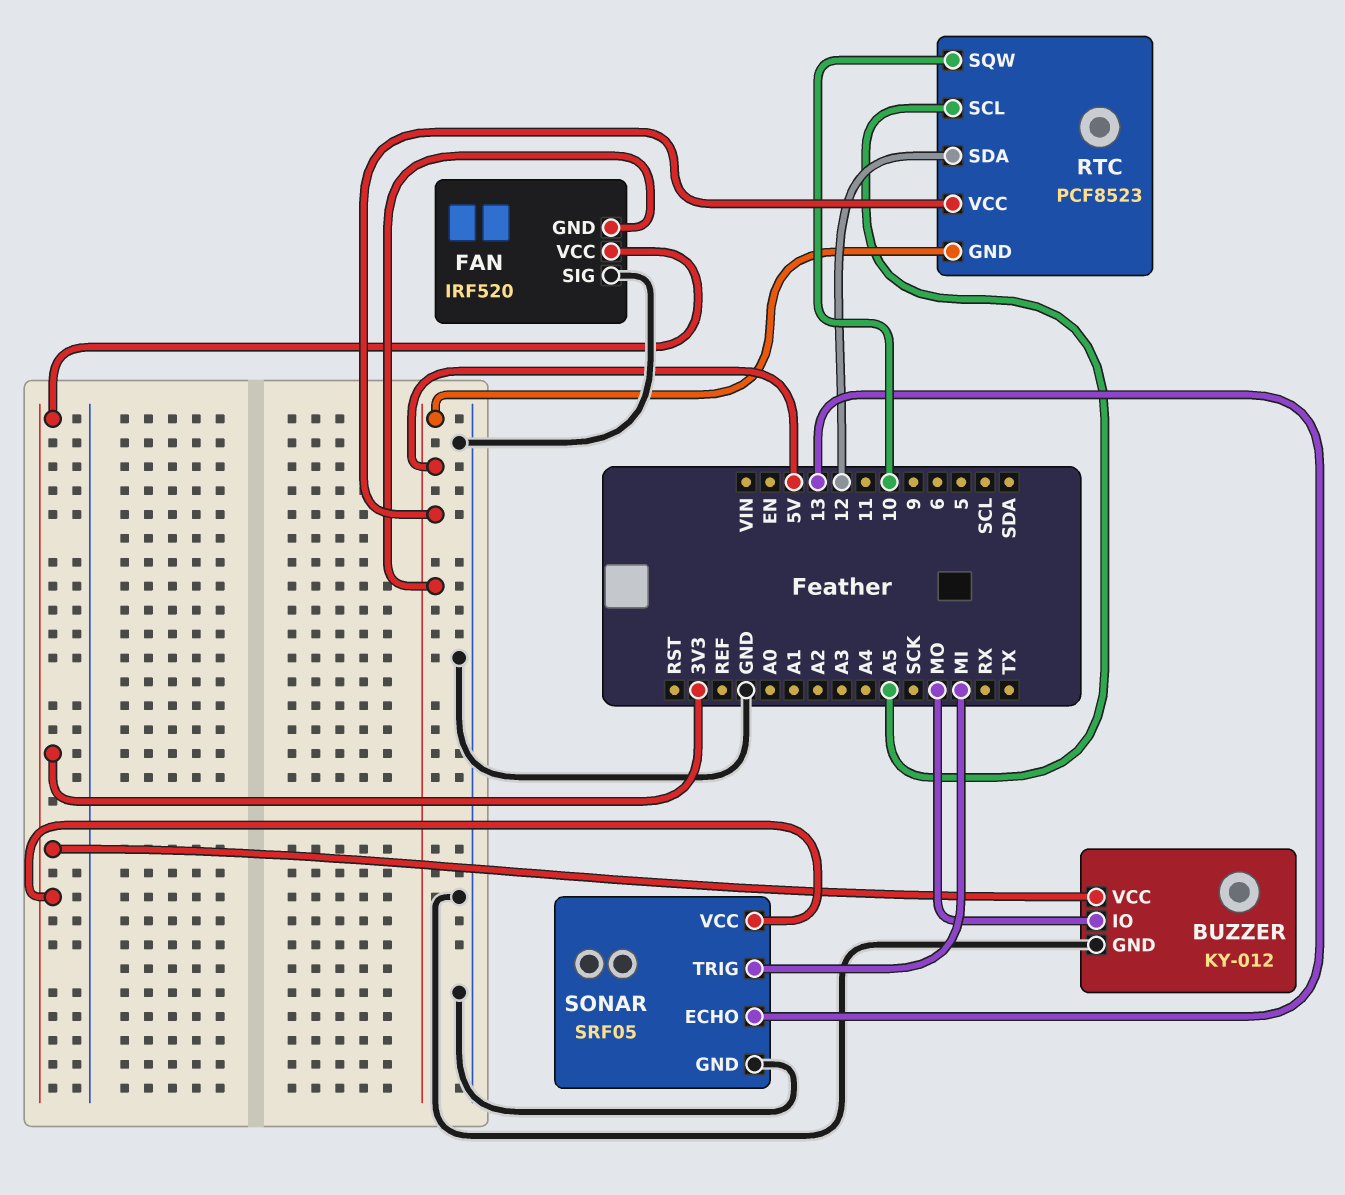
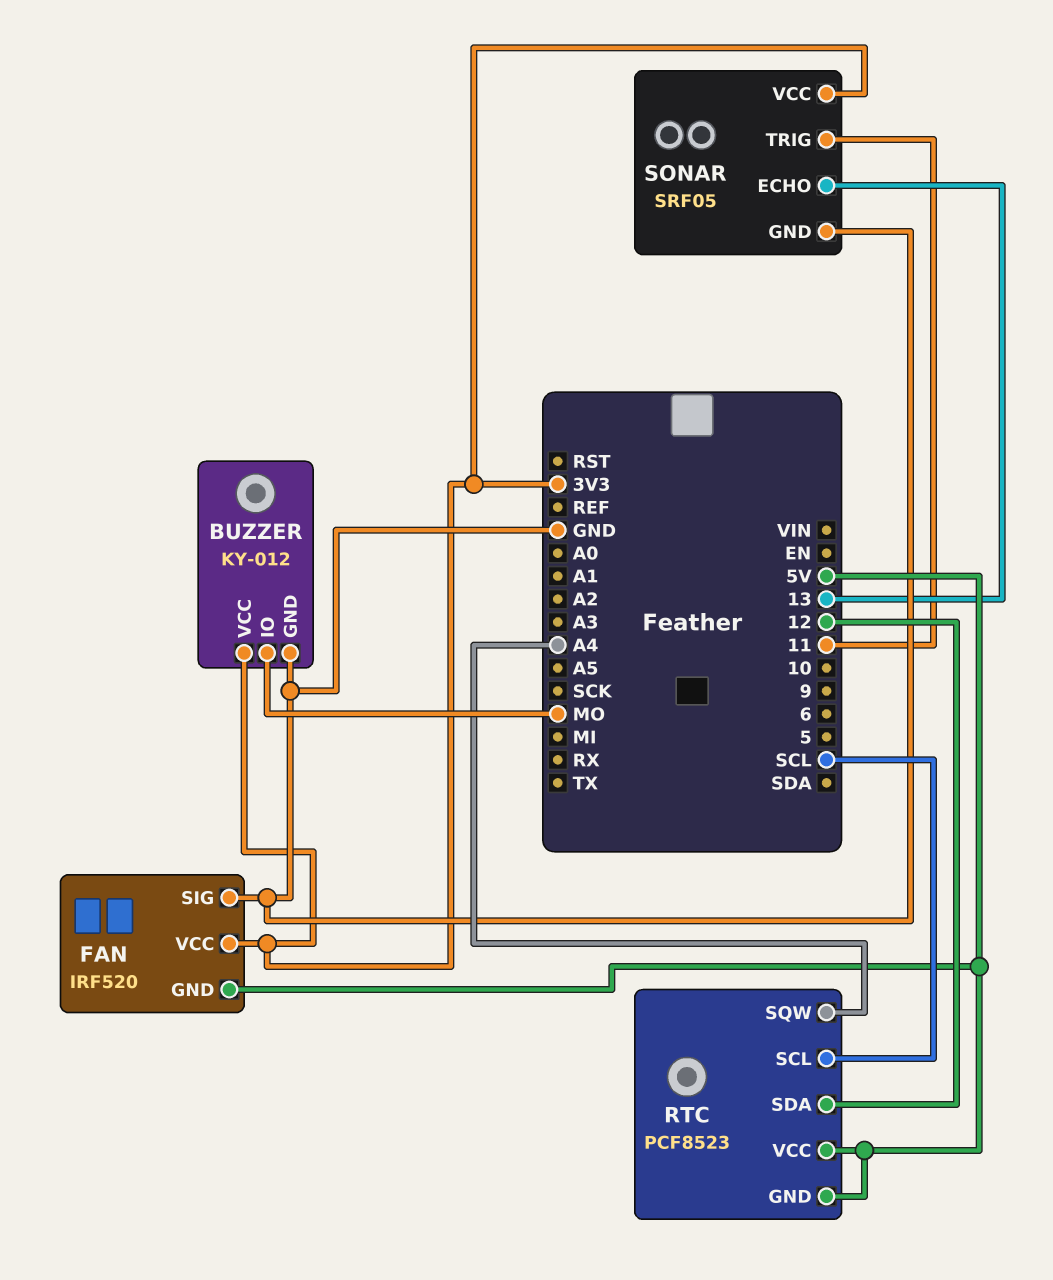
RTC pin SCL: A5 -> SCL
RTC pin SQW: 10 -> A4
SONAR pin TRIG: MI -> 11

